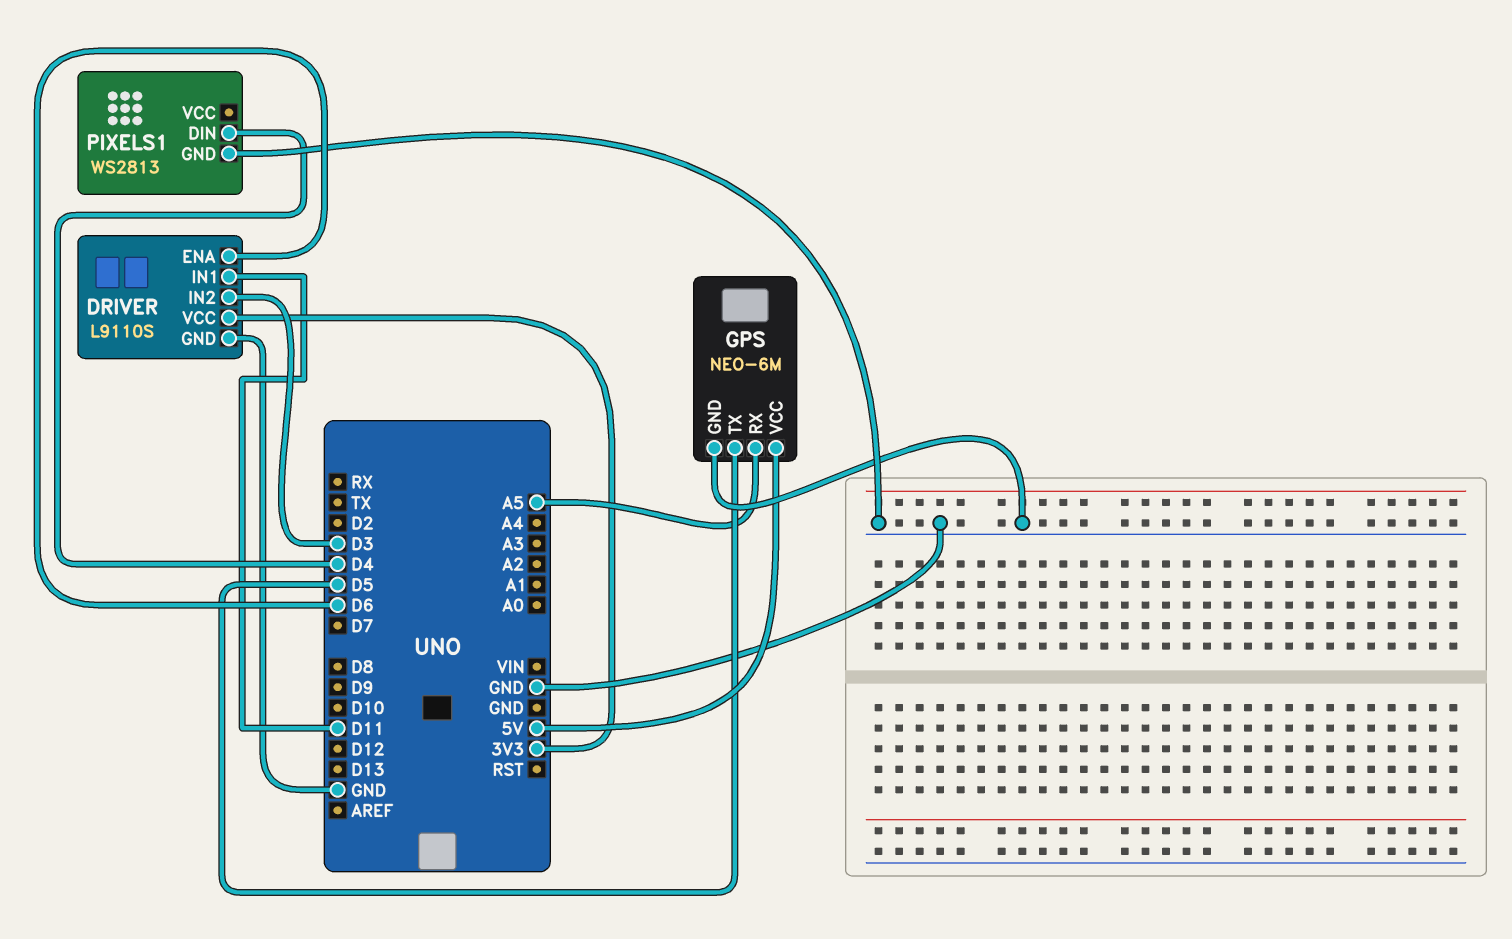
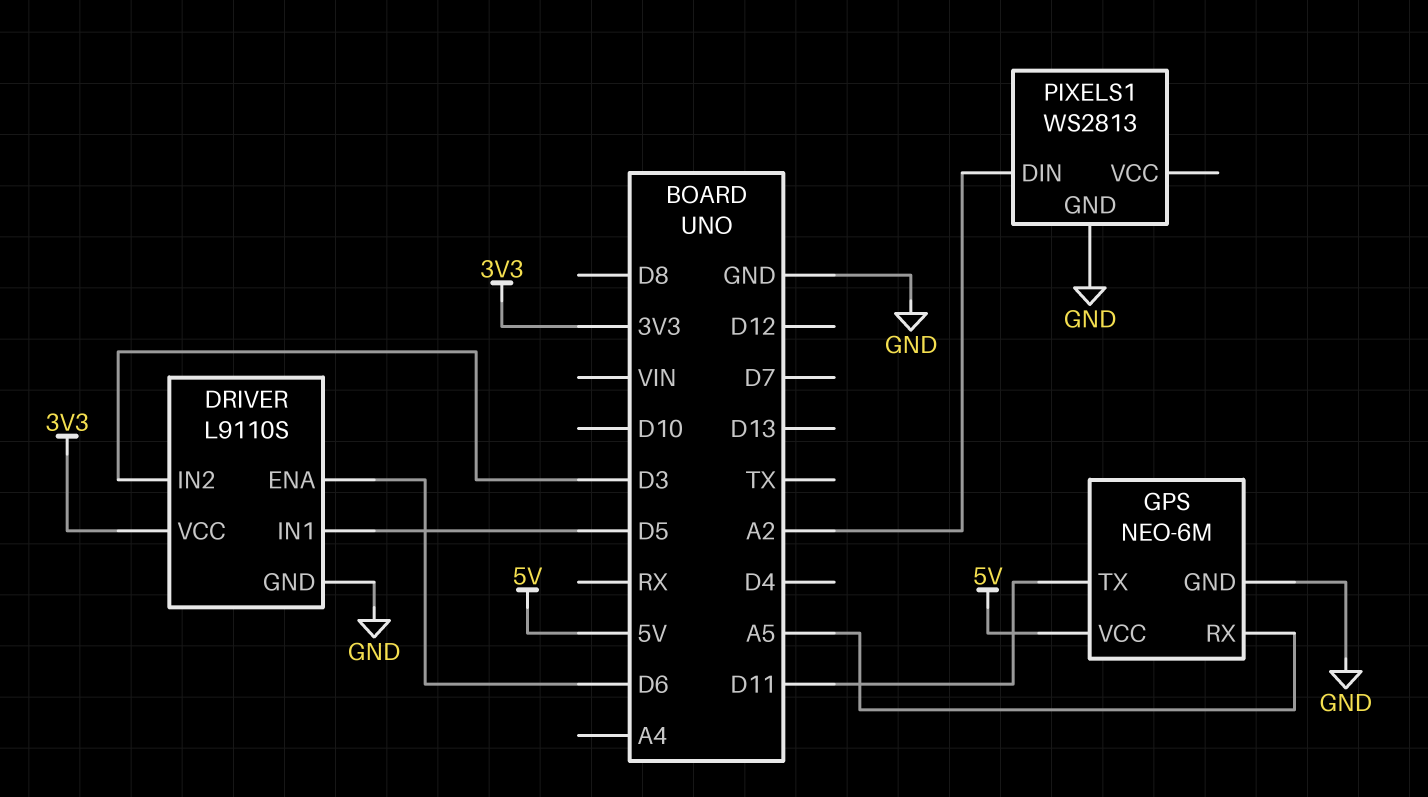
DRIVER pin IN1: D11 -> D5
GPS pin TX: D5 -> D11
PIXELS1 pin DIN: D4 -> A2

